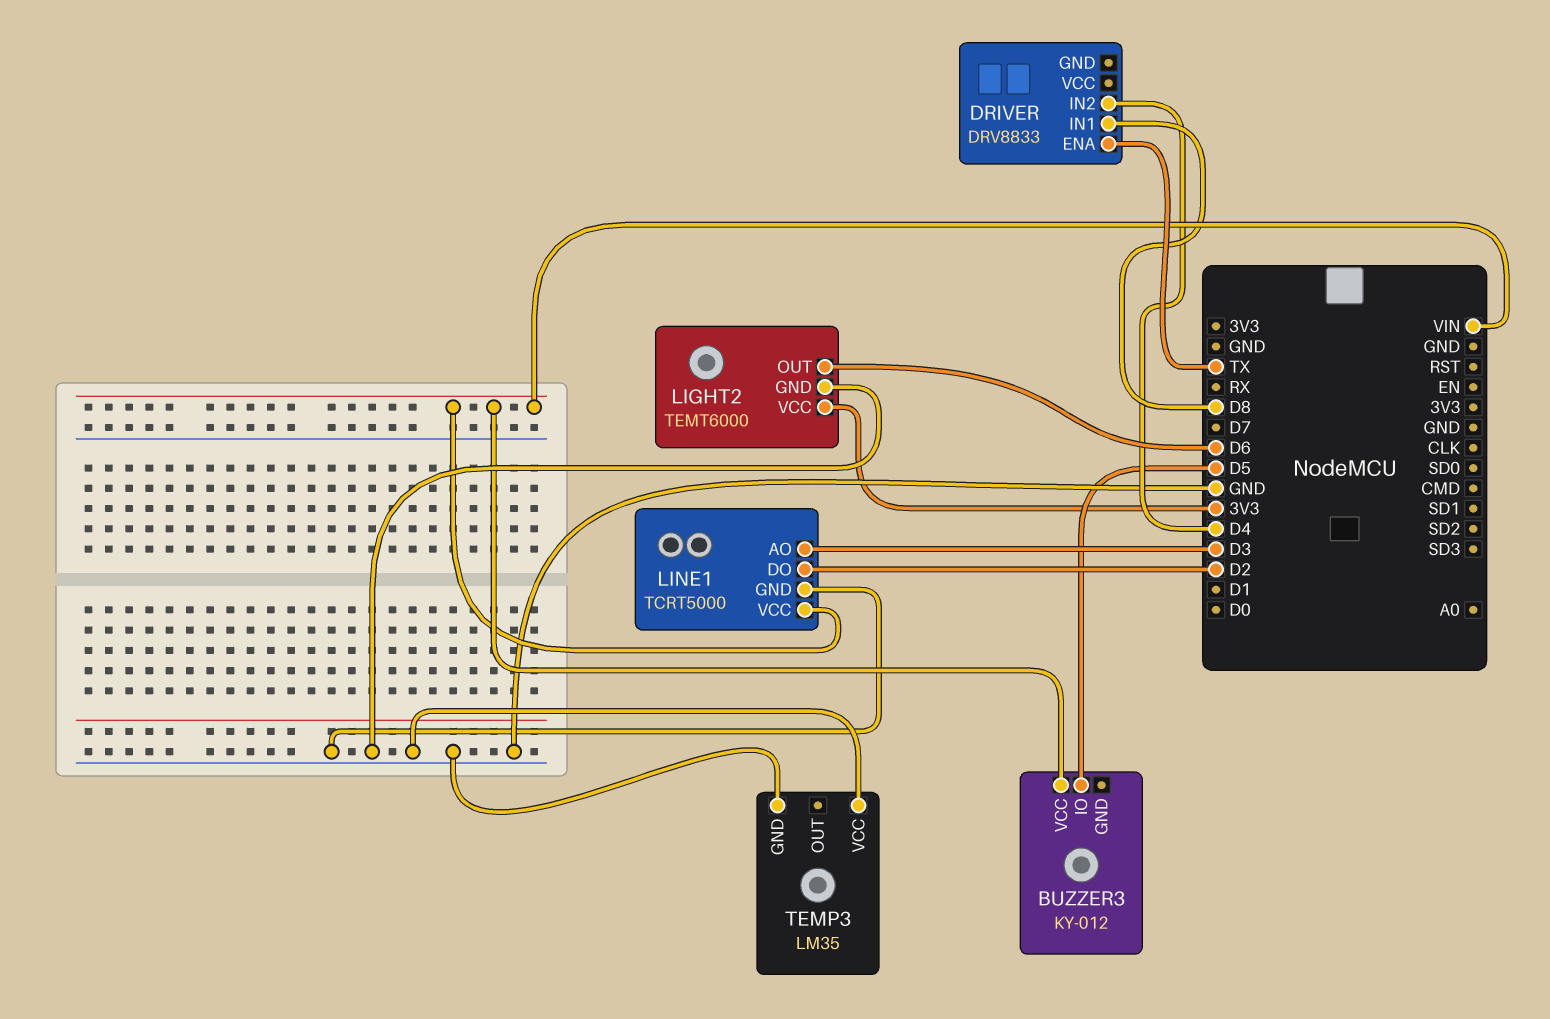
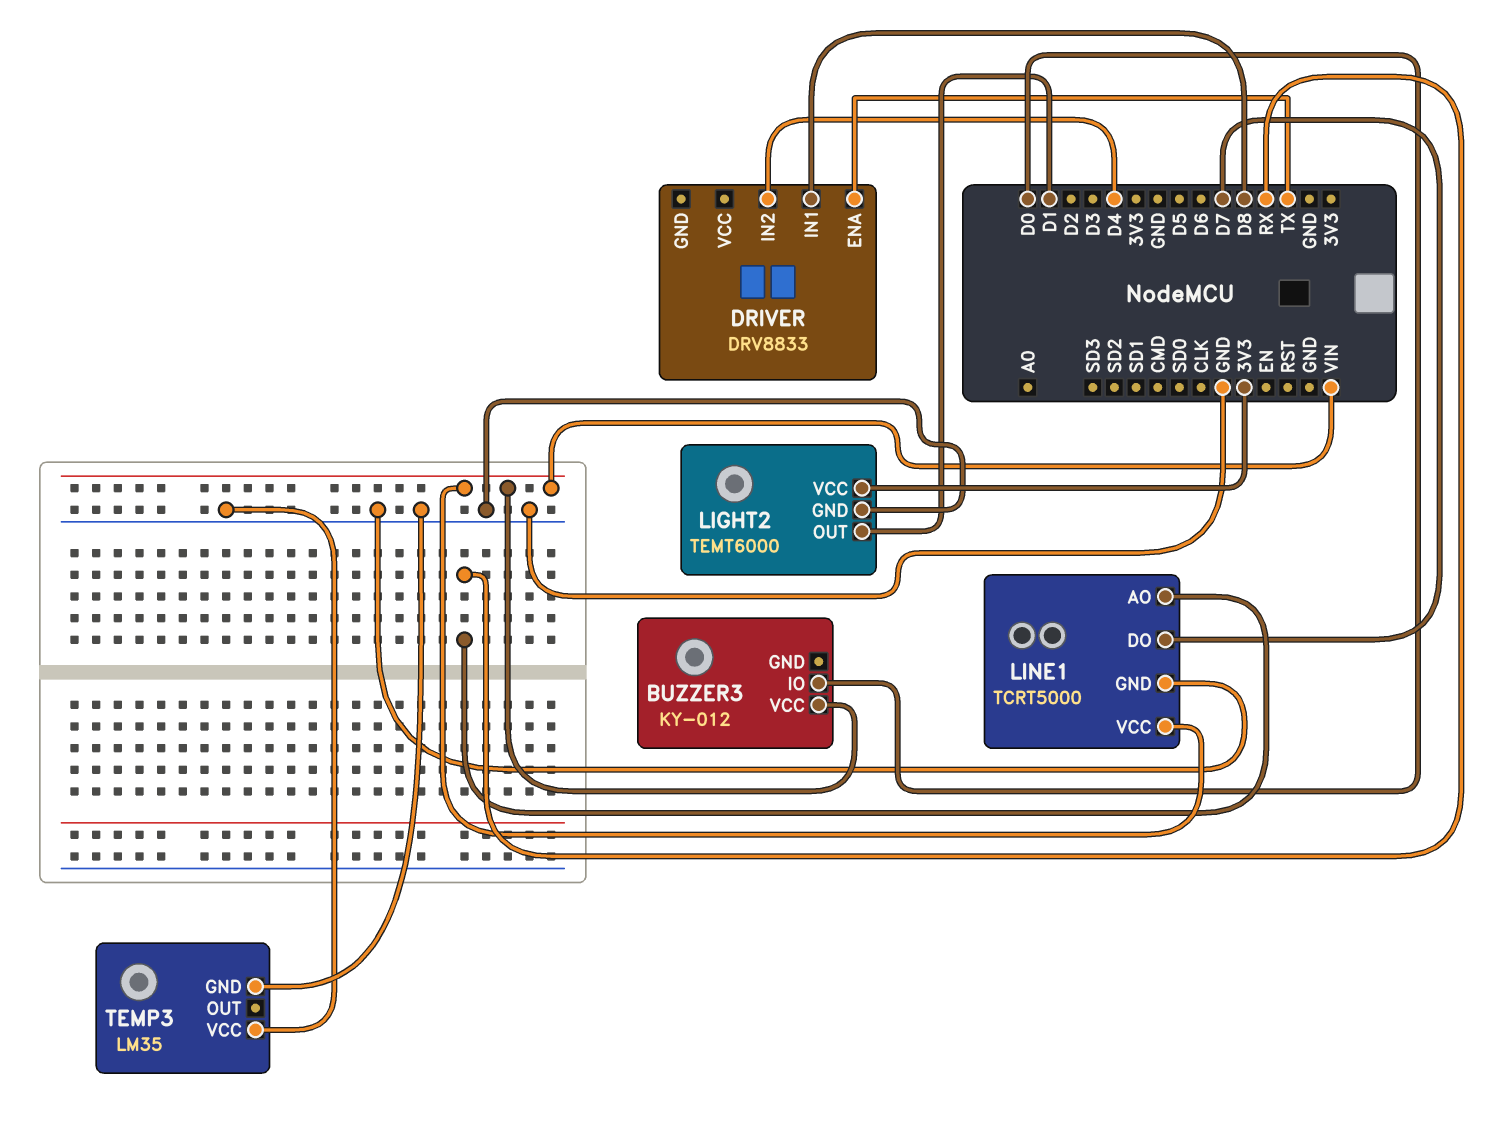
BUZZER3 pin IO: D5 -> D0
LIGHT2 pin OUT: D6 -> D1
LINE1 pin AO: D3 -> RX
LINE1 pin DO: D2 -> D7

